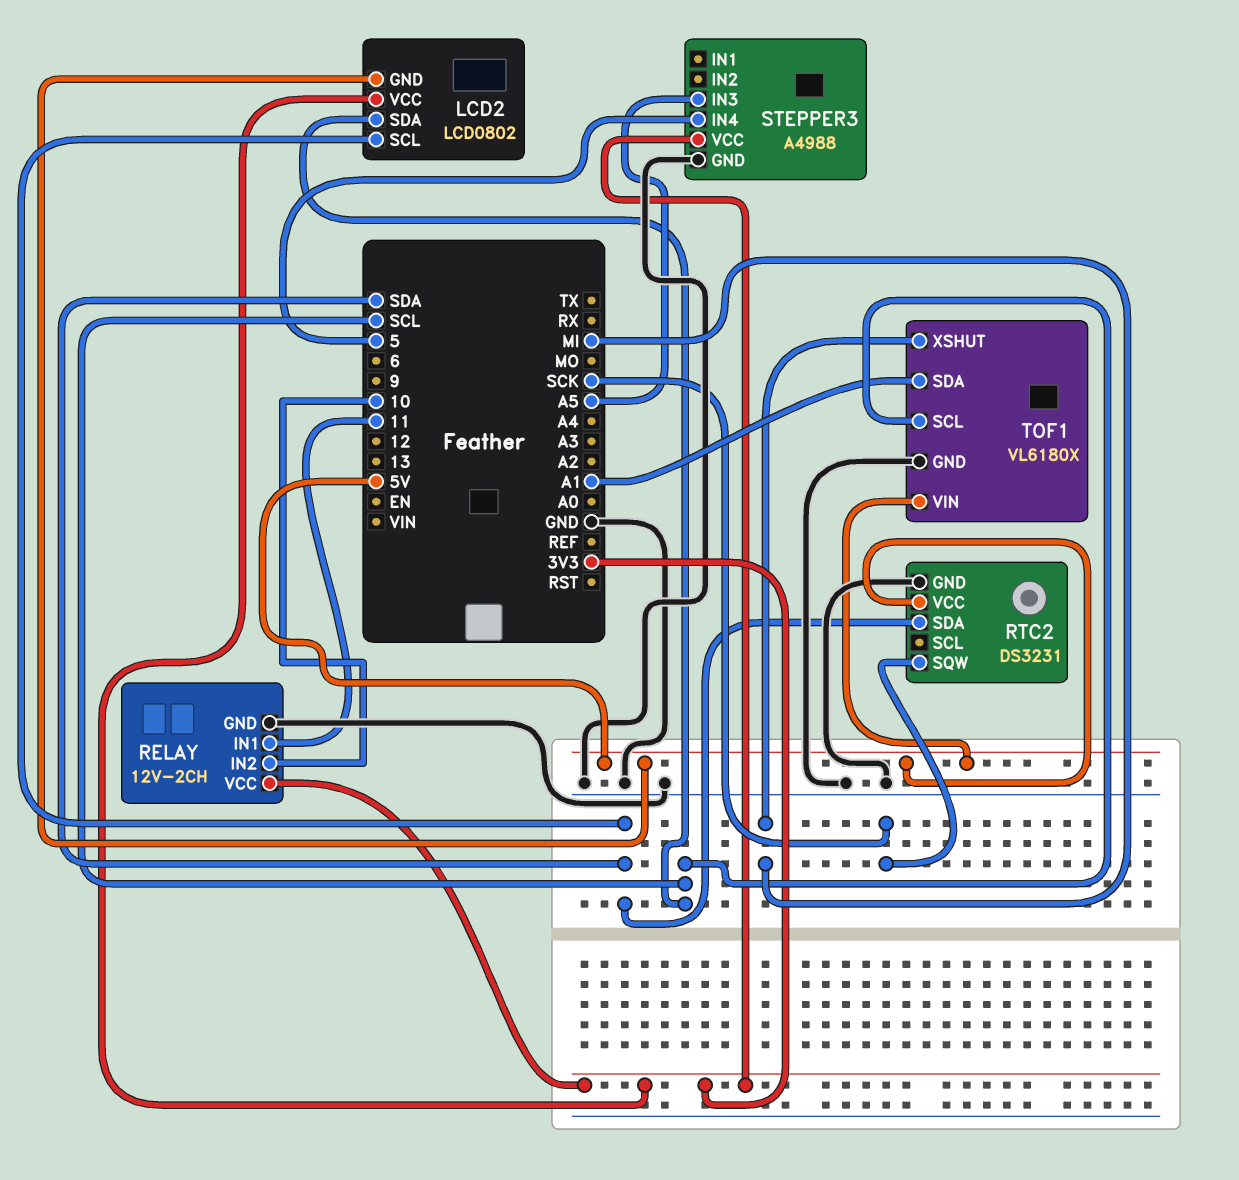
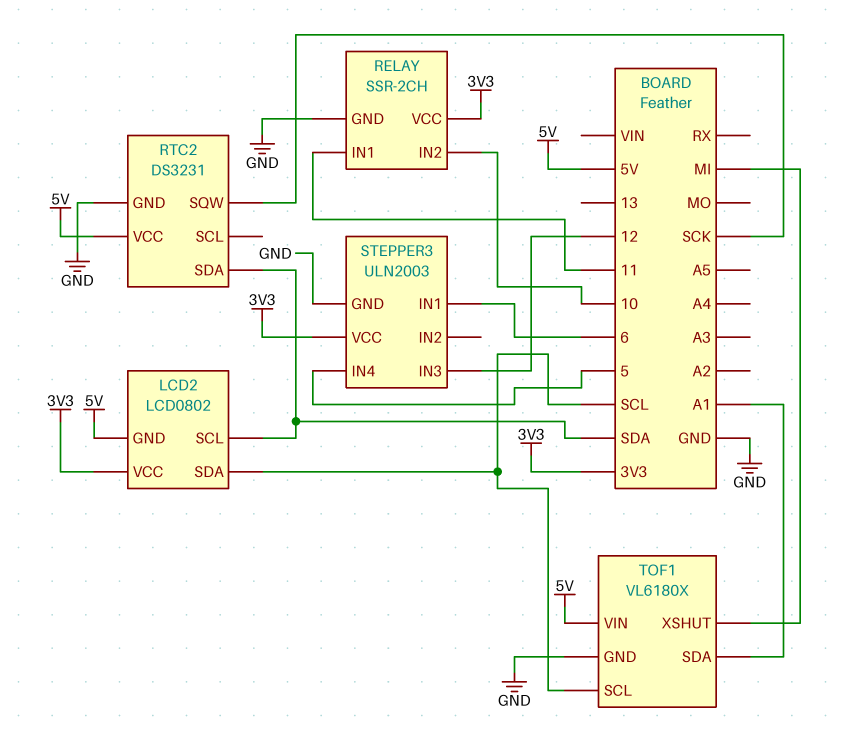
RELAY: 12V-2CH -> SSR-2CH
STEPPER3: A4988 -> ULN2003
STEPPER3 pin IN1: none -> 6
STEPPER3 pin IN3: A5 -> 12

